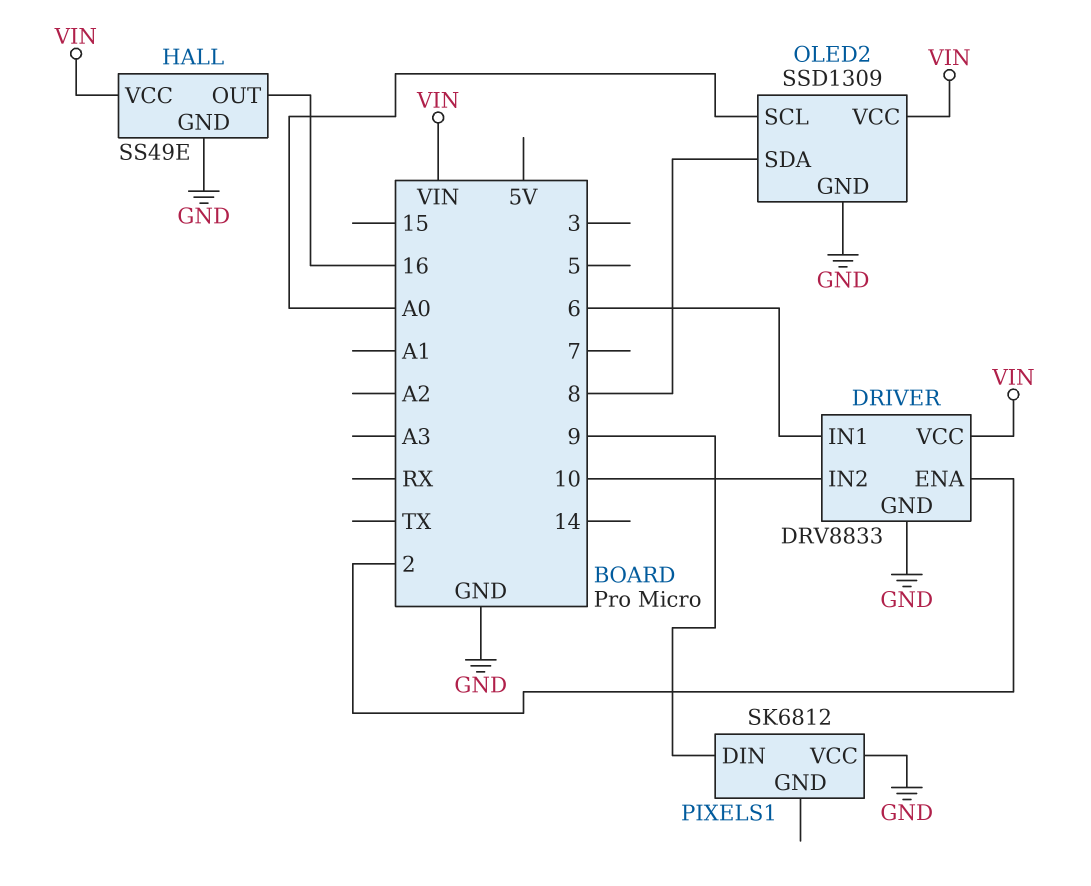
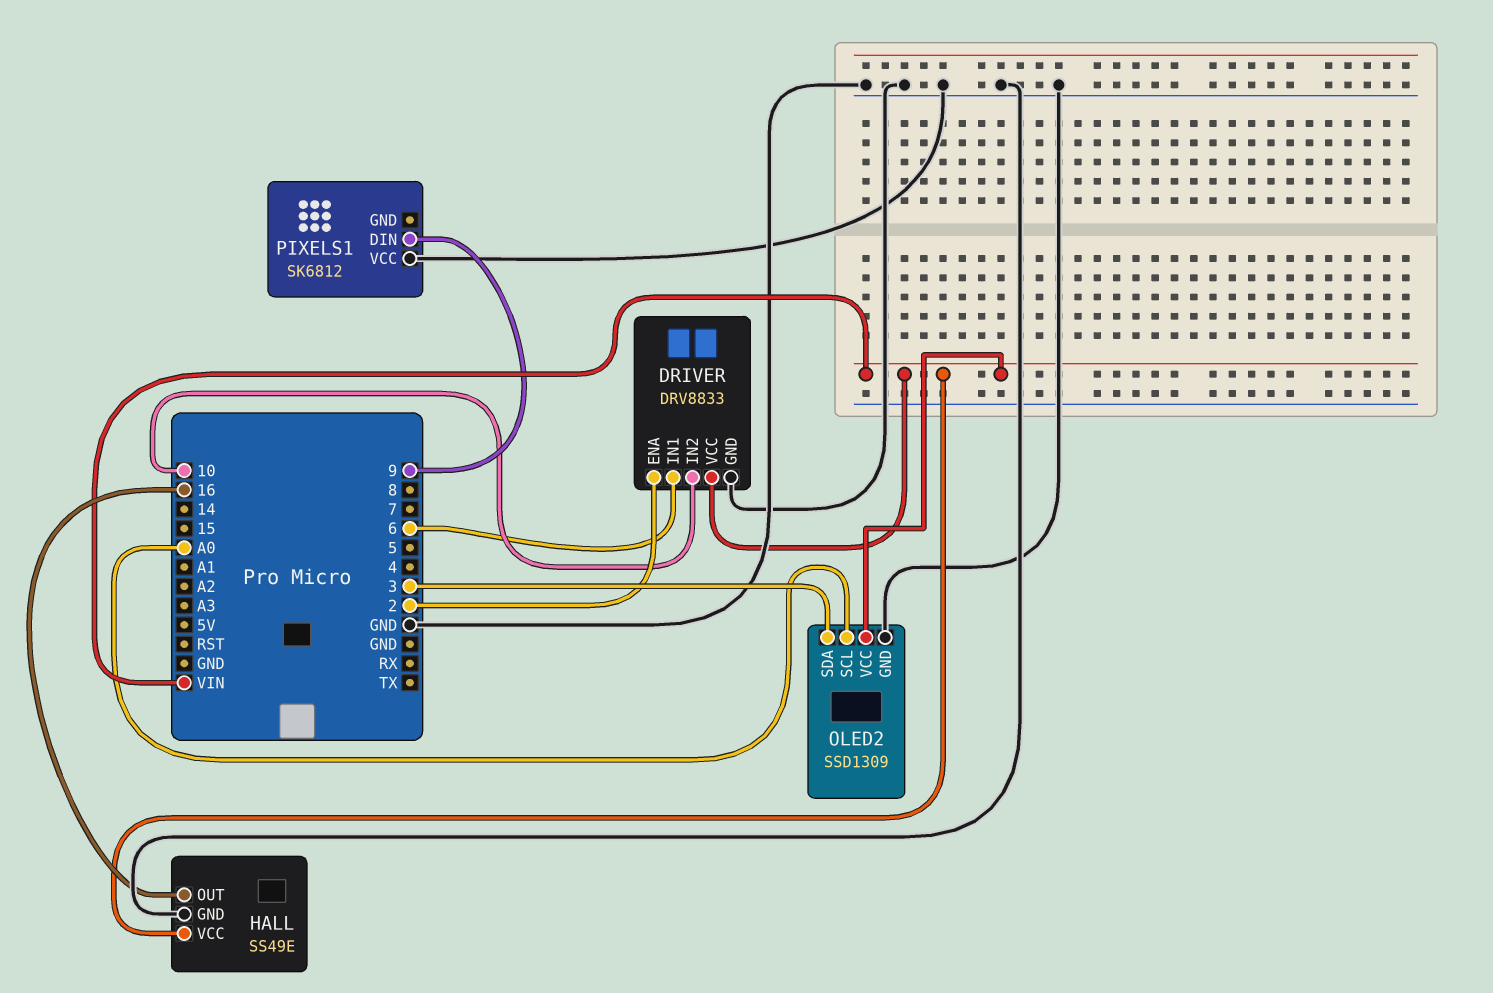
OLED2 pin SDA: 8 -> 3

